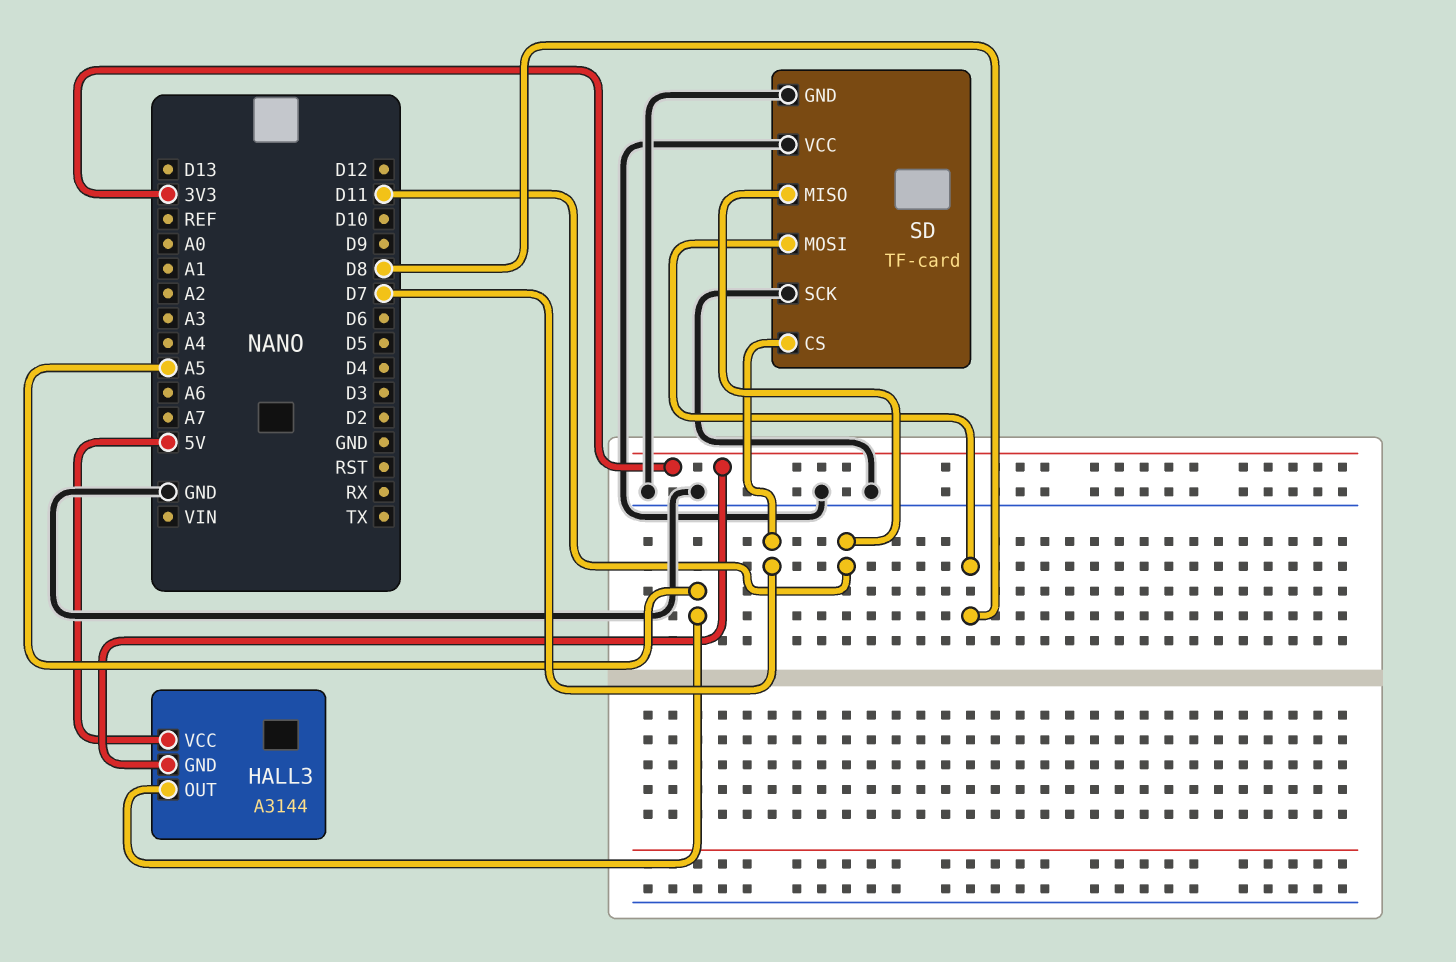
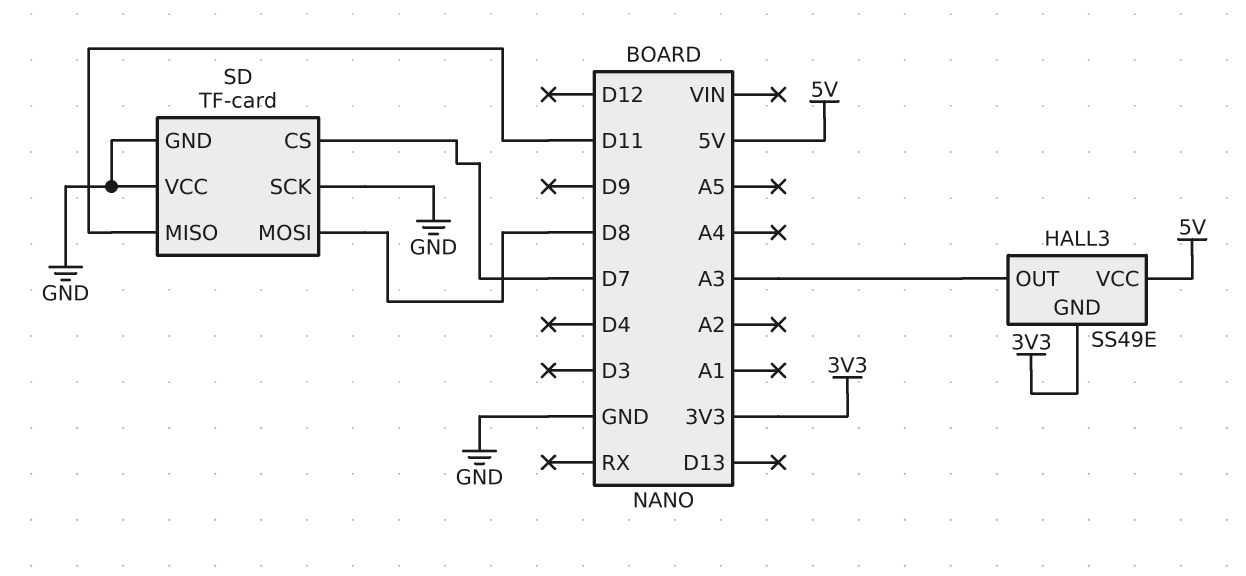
HALL3: A3144 -> SS49E
HALL3 pin OUT: A5 -> A3

